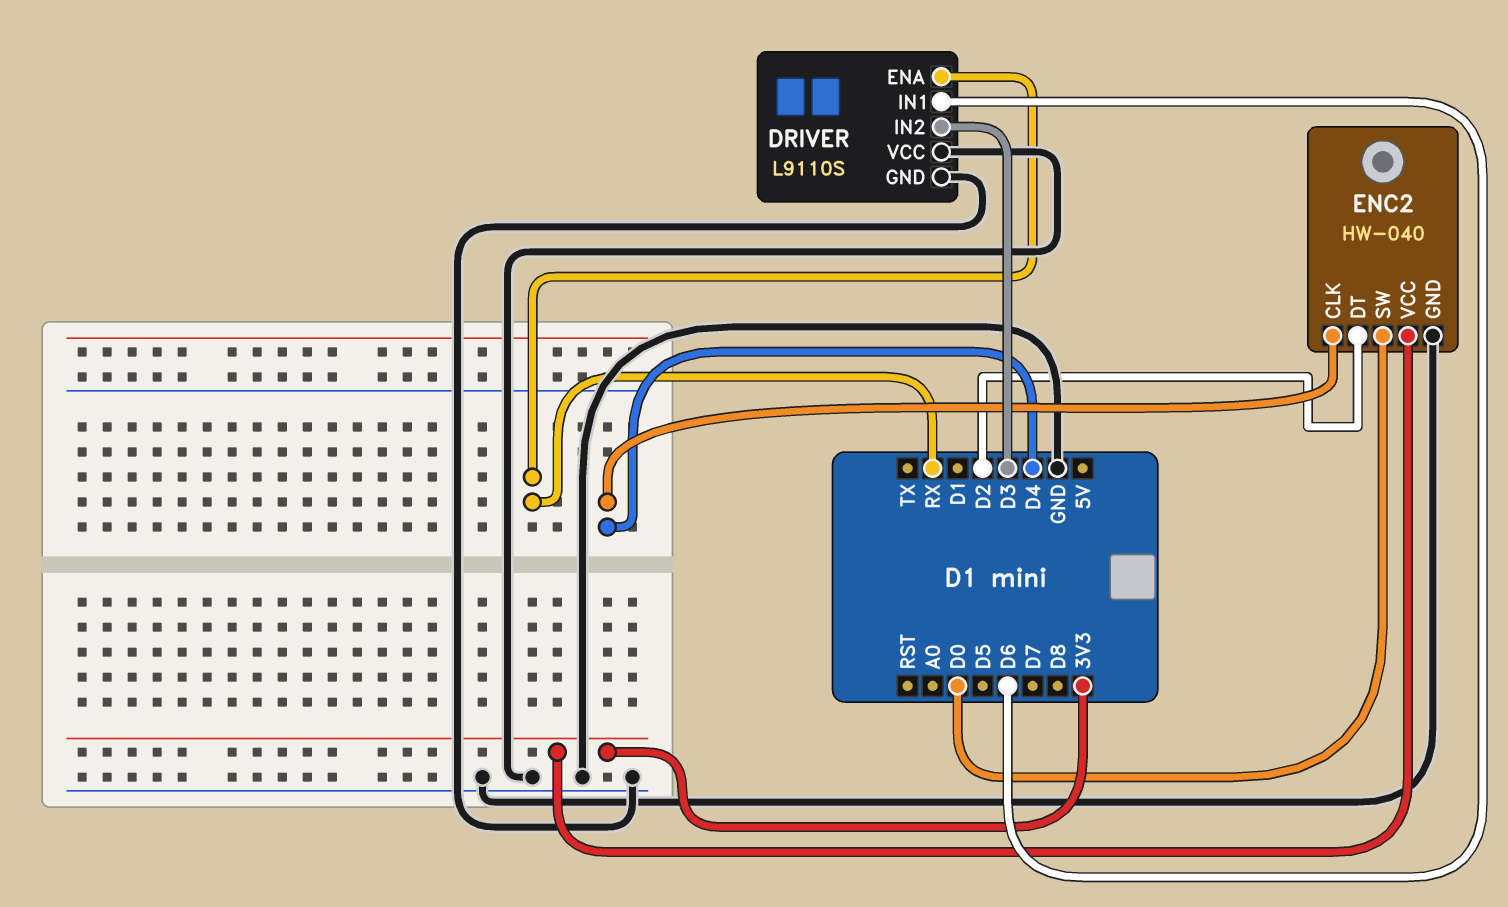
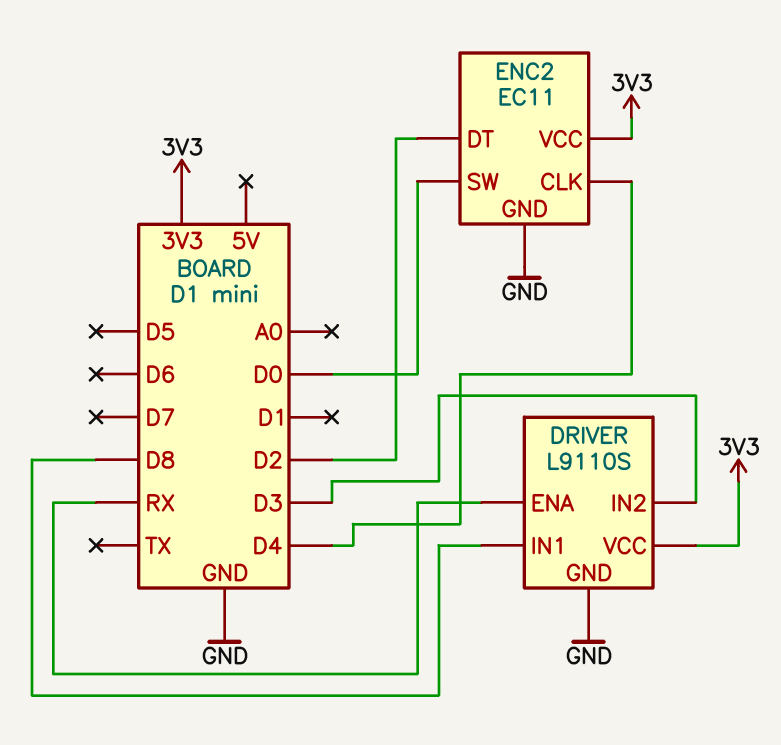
DRIVER pin IN1: D6 -> D8
DRIVER pin VCC: GND -> 3V3
ENC2: HW-040 -> EC11

